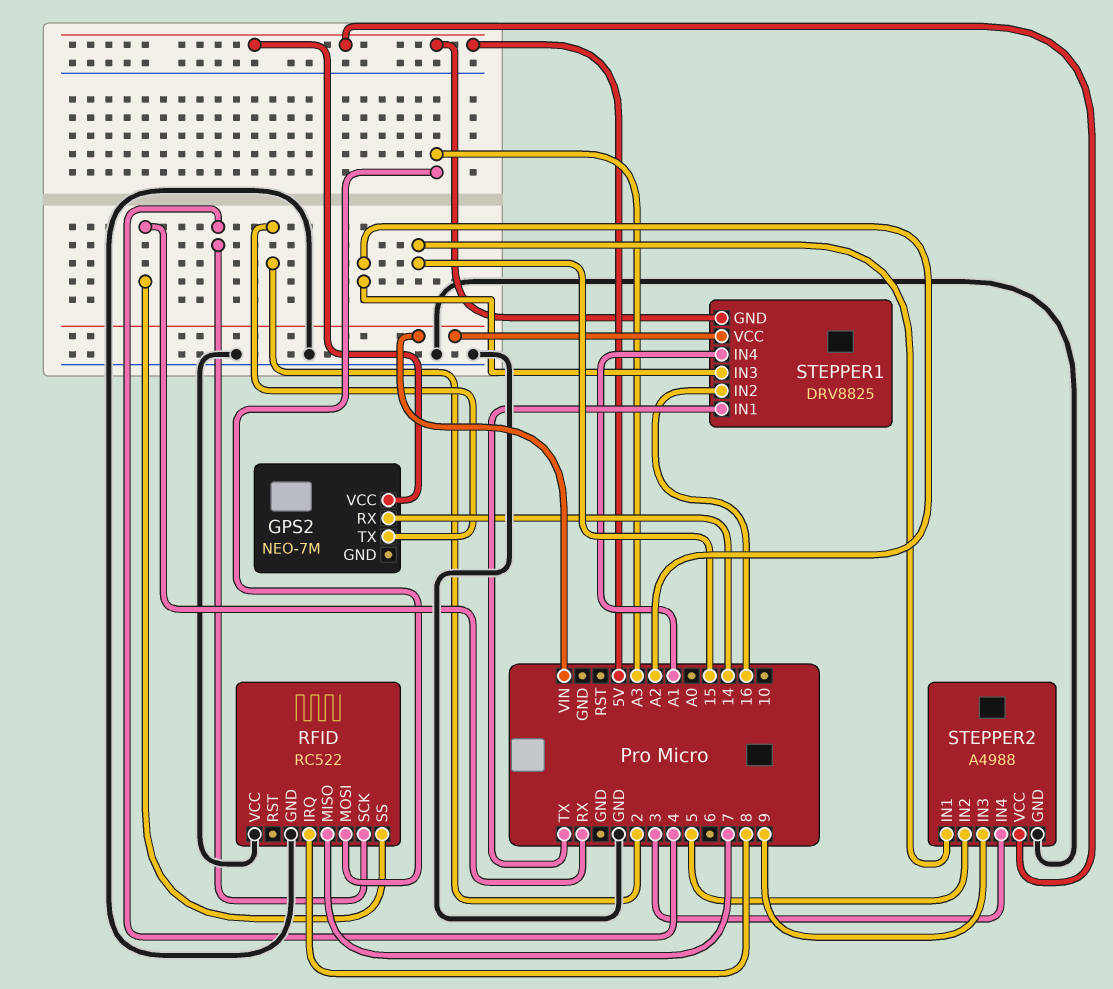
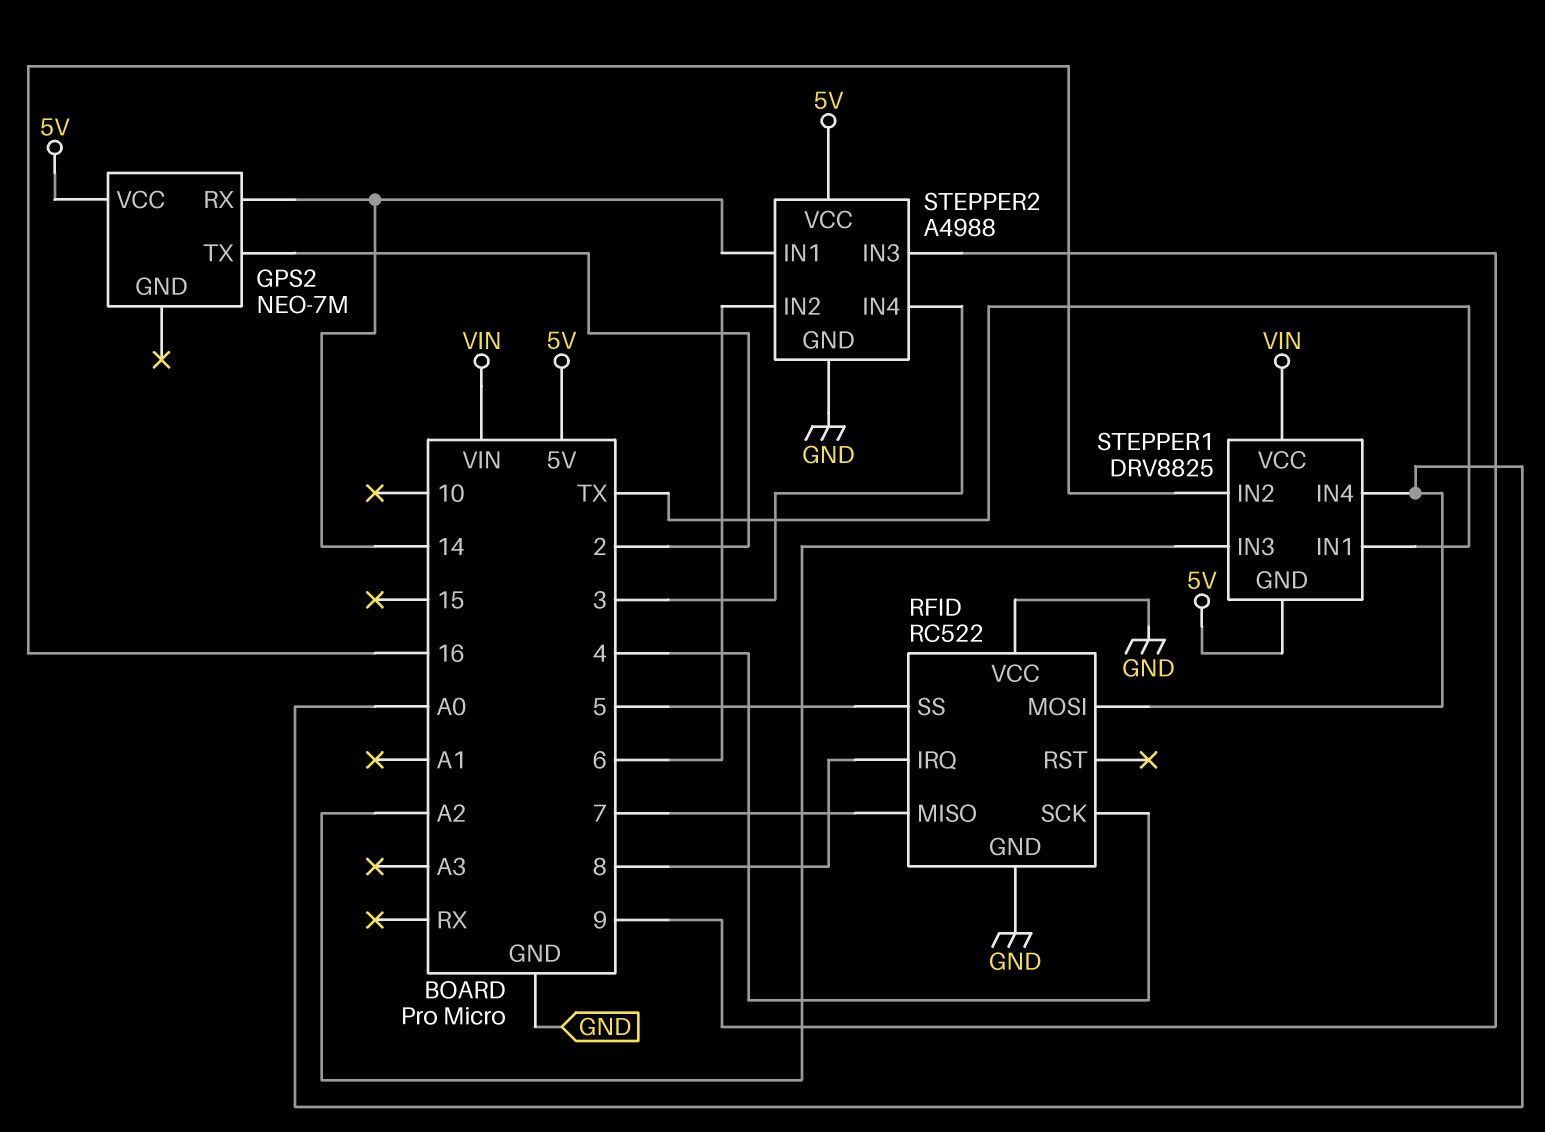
RFID pin MOSI: A3 -> A0
RFID pin SS: RX -> 5
STEPPER1 pin IN4: A1 -> A0
STEPPER2 pin IN1: 15 -> 14
STEPPER2 pin IN2: 5 -> 6

